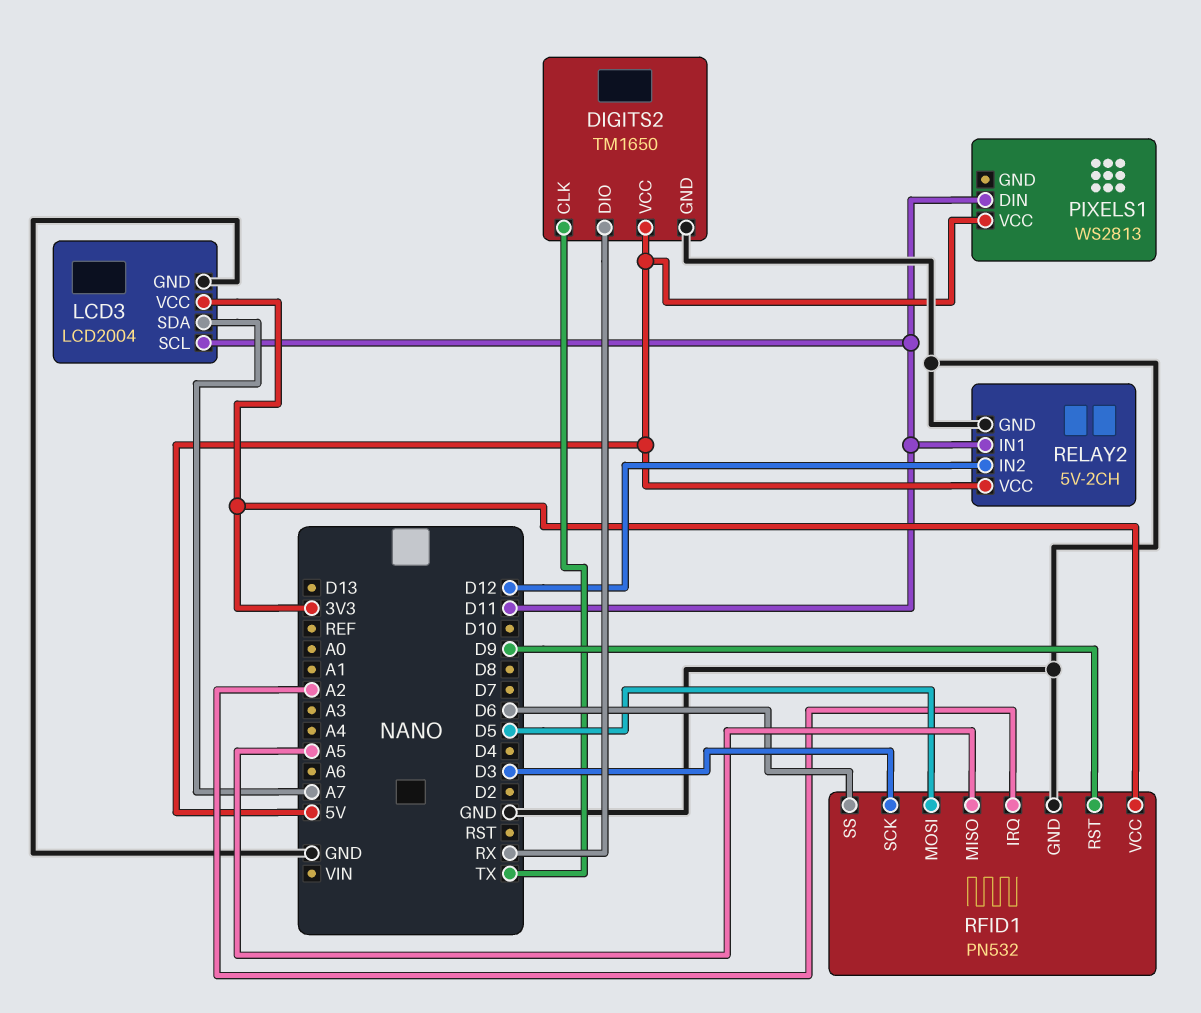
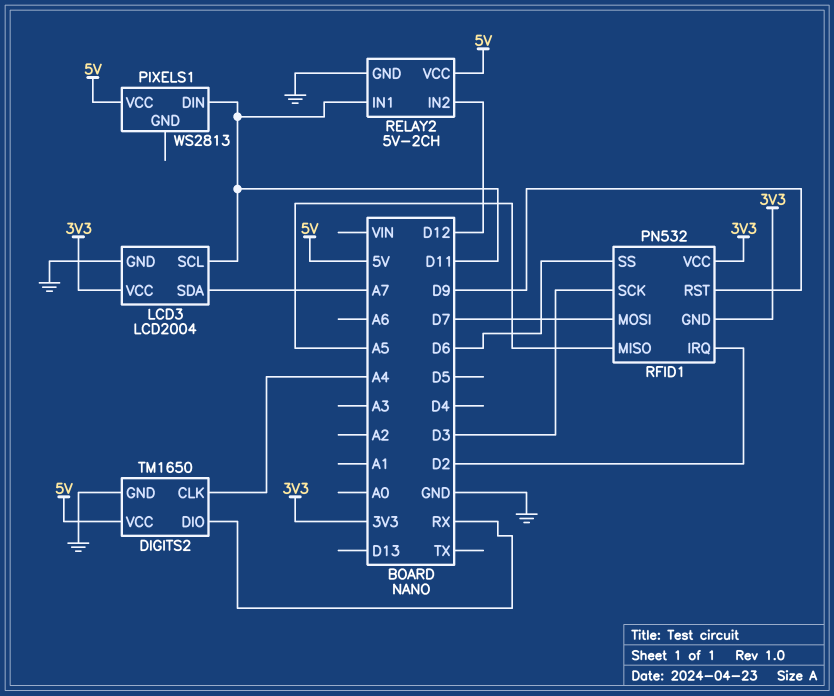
DIGITS2 pin CLK: TX -> A4
RFID1 pin GND: GND -> 3V3
RFID1 pin IRQ: A2 -> D2
RFID1 pin MOSI: D5 -> D7

